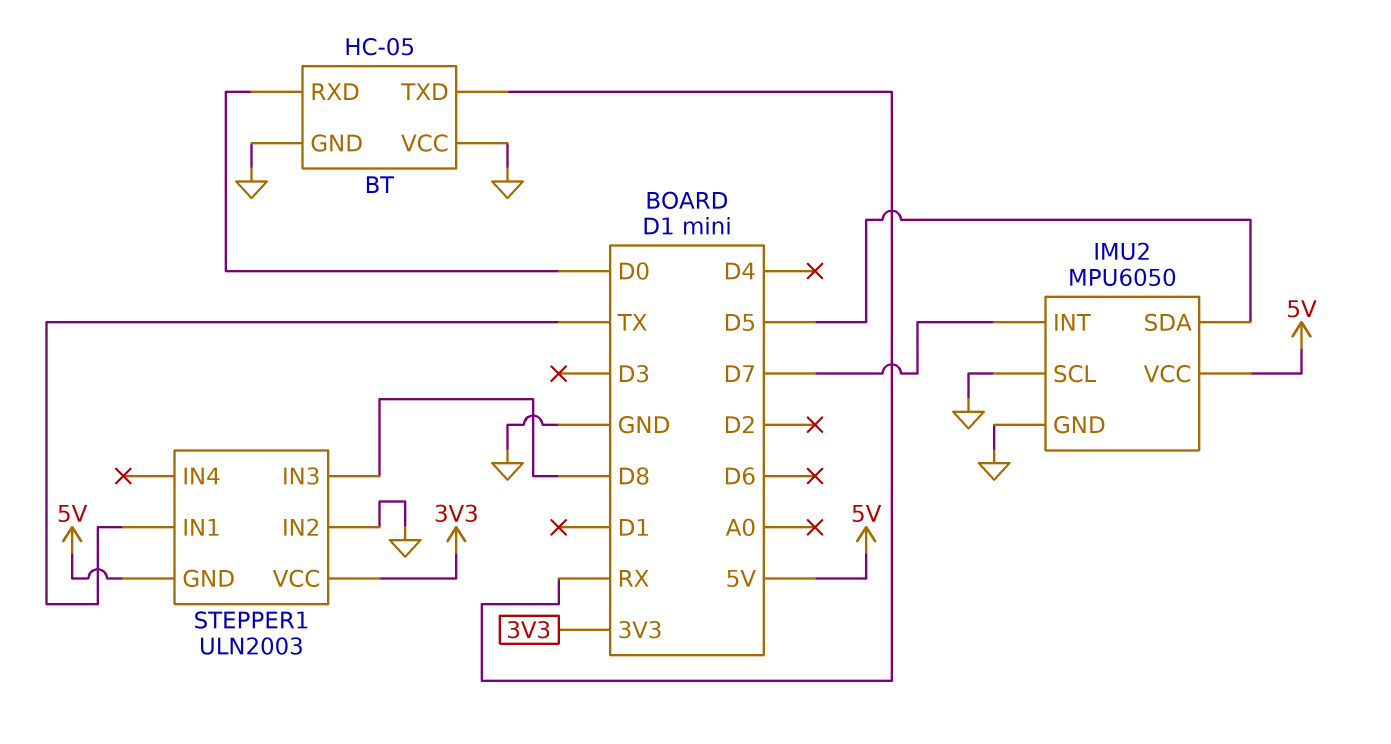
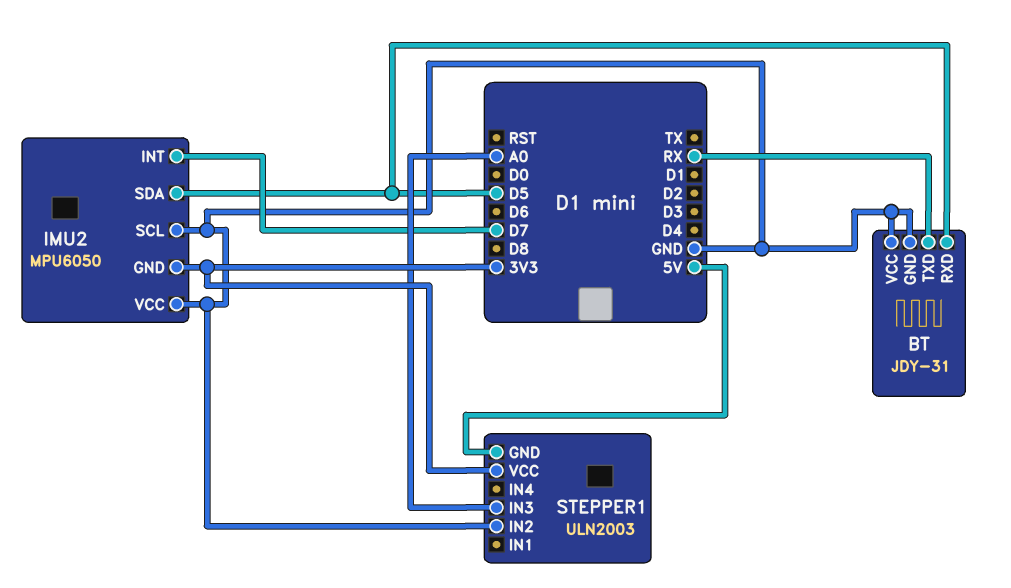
BT: HC-05 -> JDY-31
BT pin RXD: D0 -> D5
IMU2 pin GND: GND -> 3V3
IMU2 pin VCC: 5V -> GND
STEPPER1 pin IN1: TX -> none
STEPPER1 pin IN3: D8 -> A0

